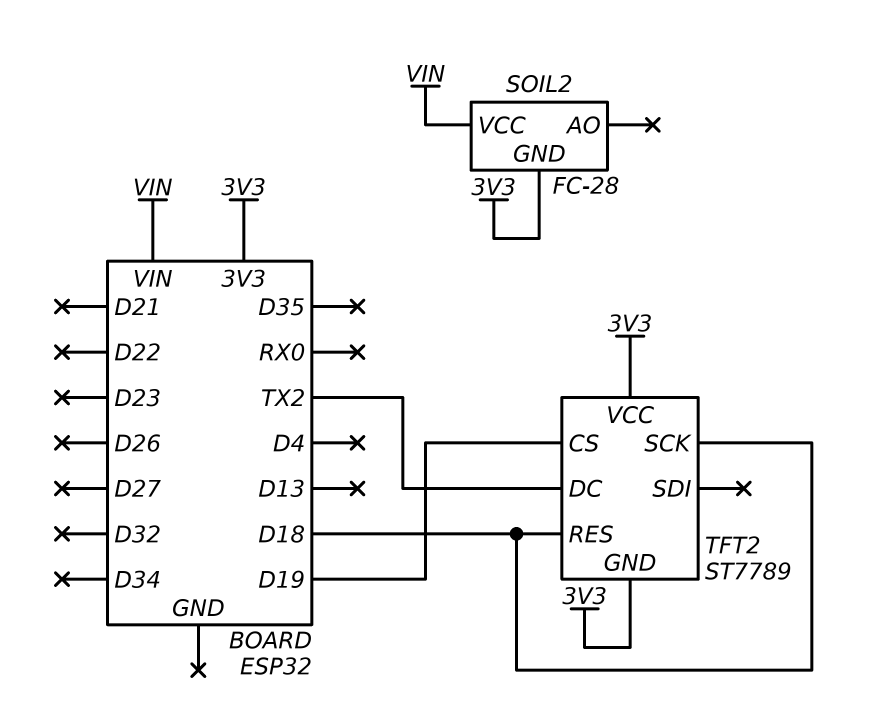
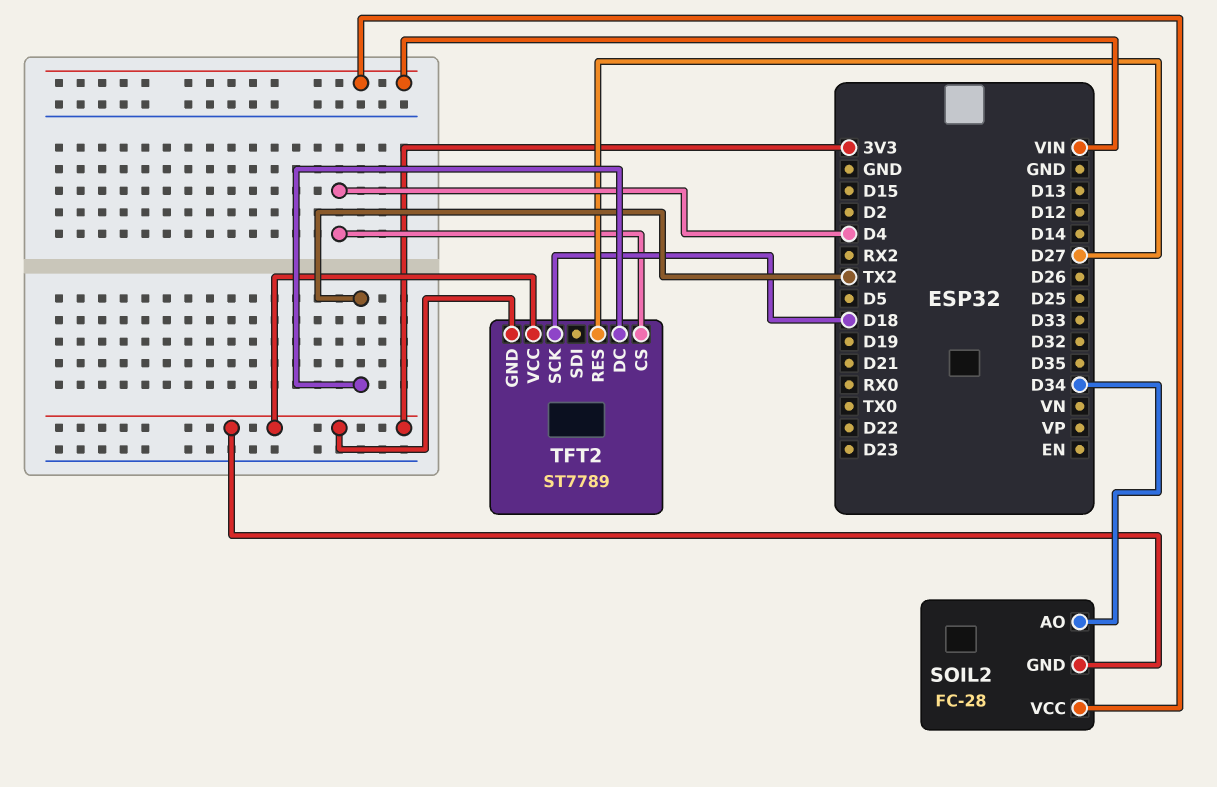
SOIL2 pin AO: none -> D34
TFT2 pin CS: D19 -> D4
TFT2 pin RES: D18 -> D27

